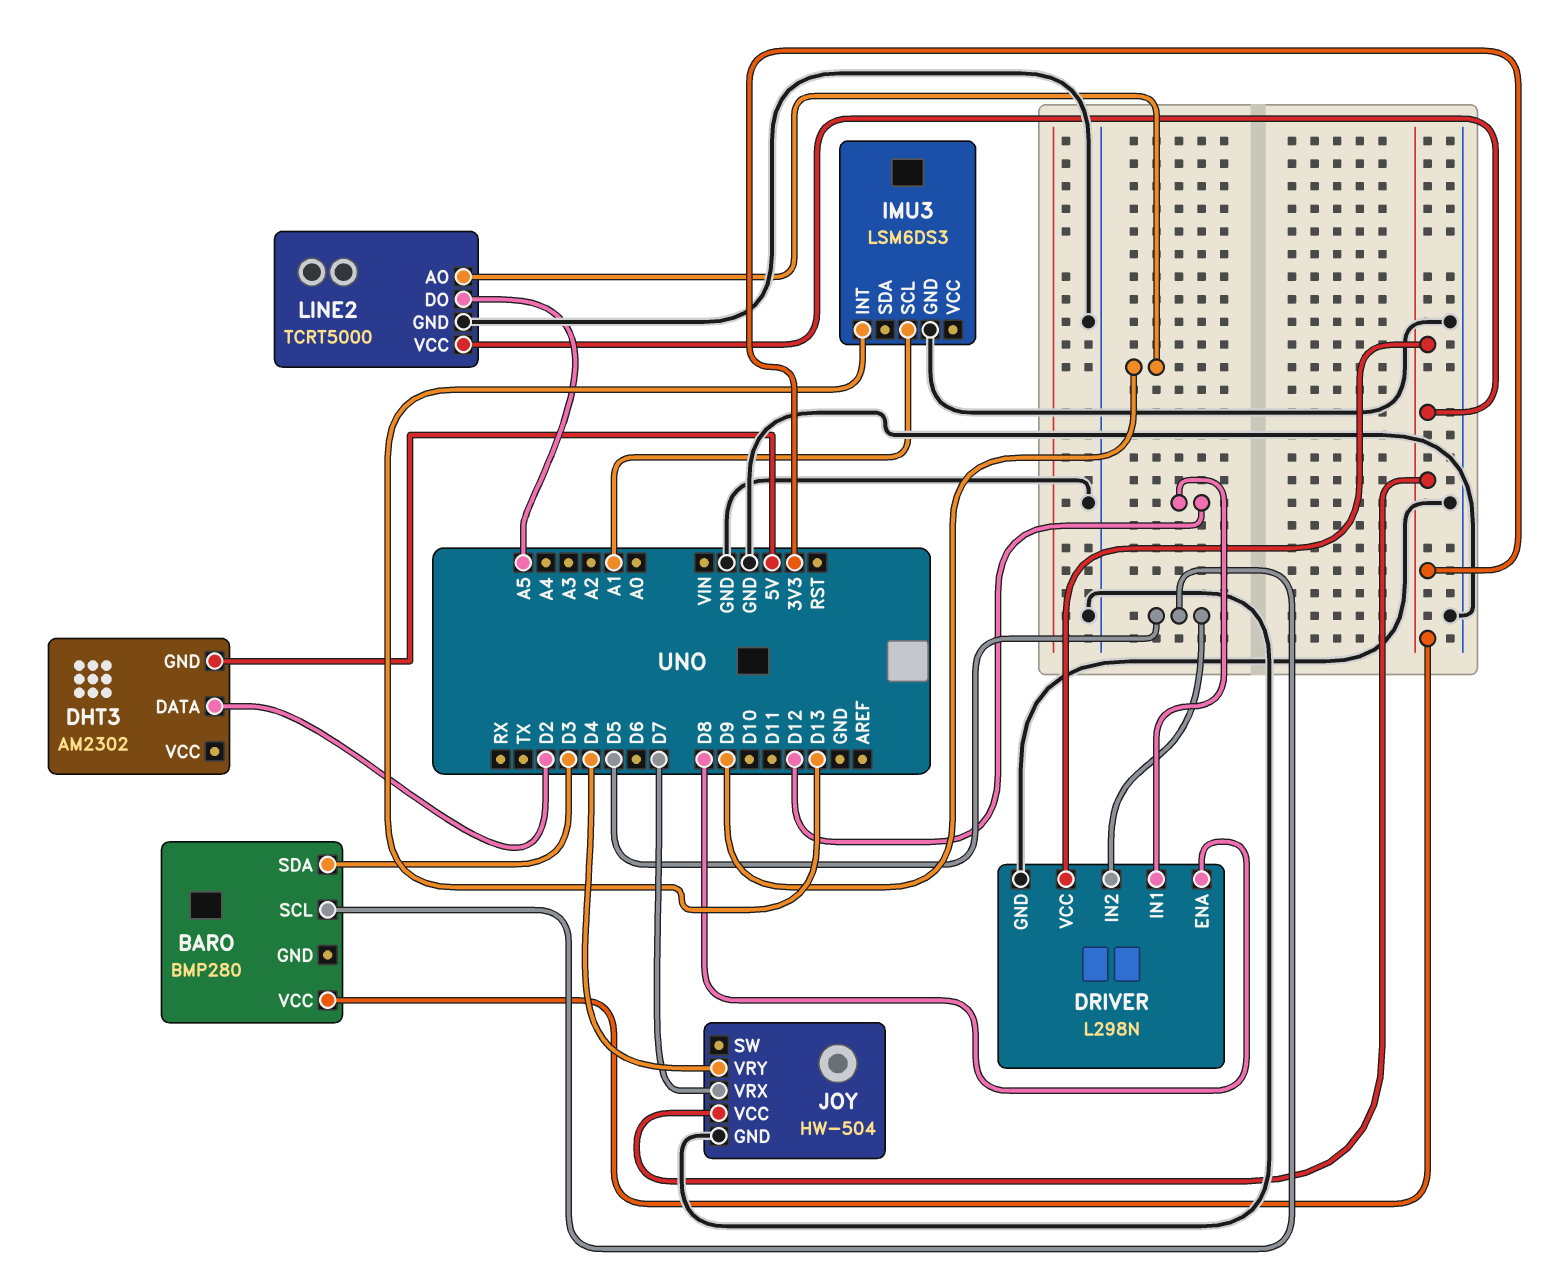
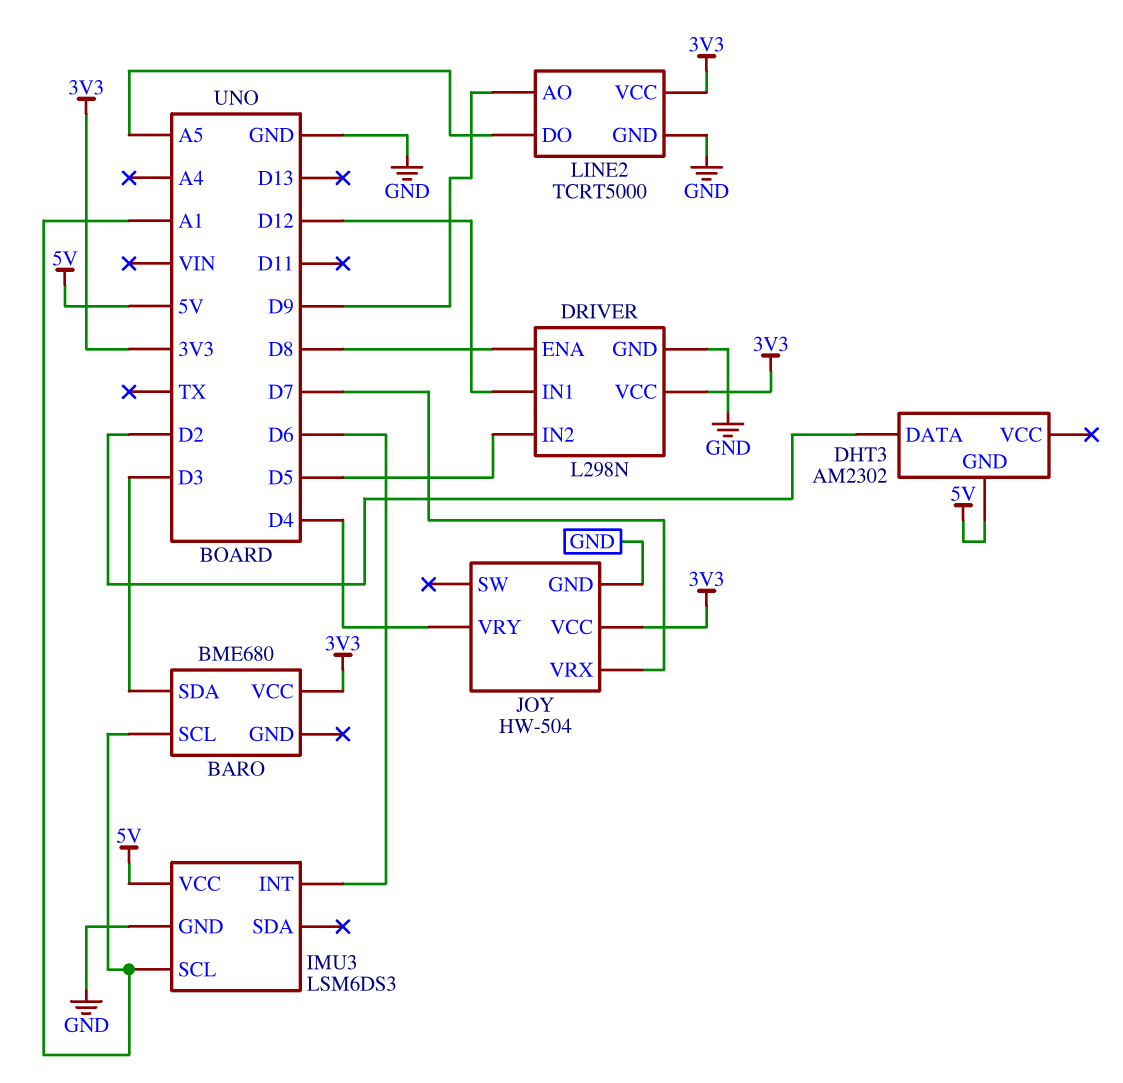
BARO: BMP280 -> BME680
BARO pin SCL: D5 -> A1
IMU3 pin INT: D13 -> D6
IMU3 pin VCC: none -> 5V

